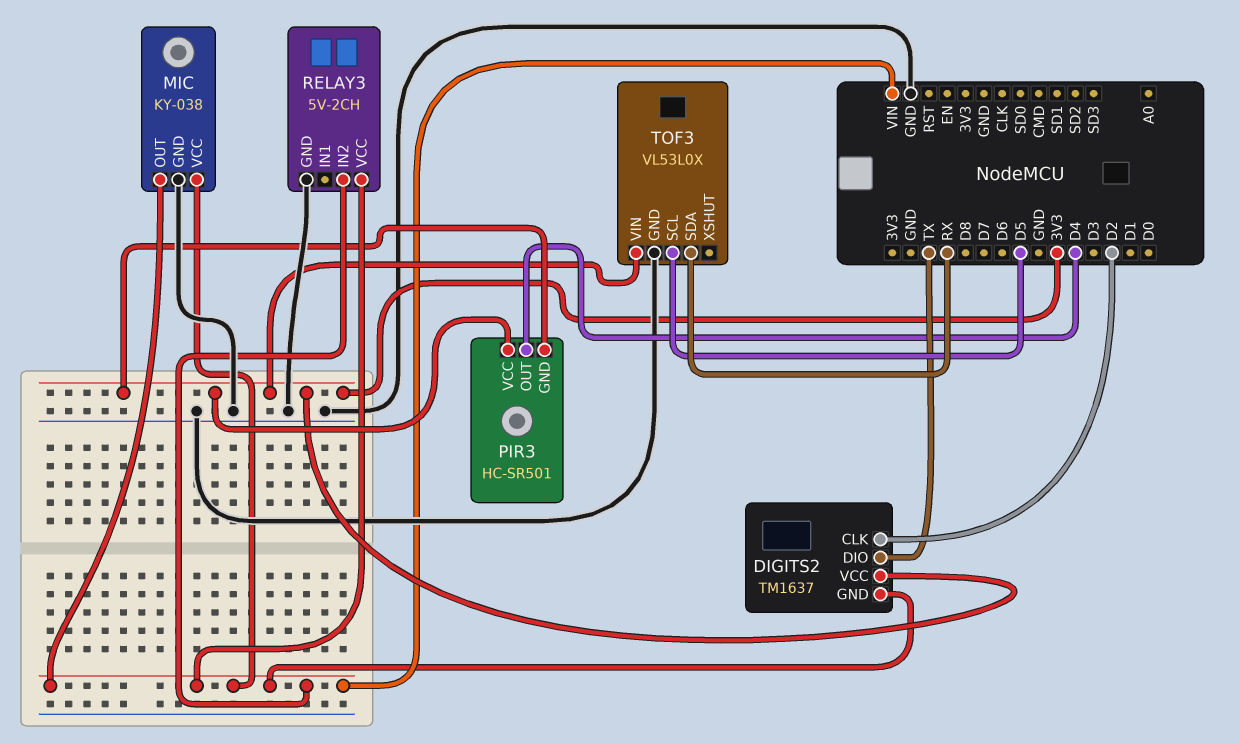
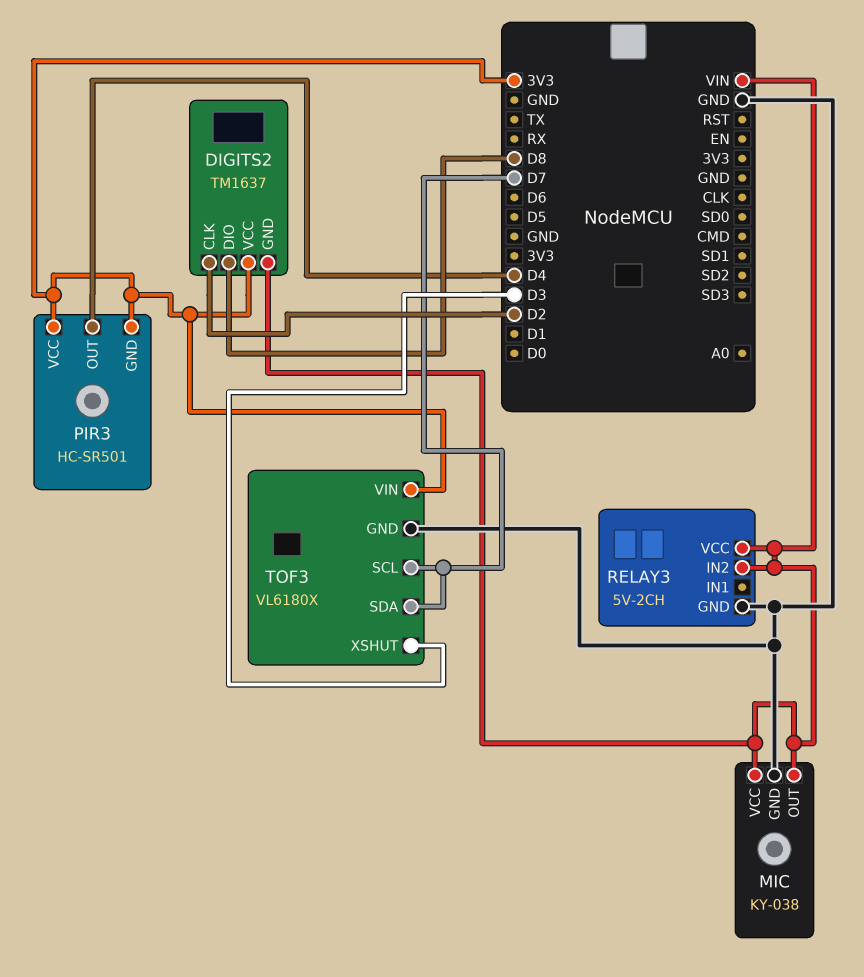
DIGITS2 pin DIO: TX -> D8
TOF3: VL53L0X -> VL6180X
TOF3 pin SCL: D5 -> D7
TOF3 pin SDA: RX -> D7
TOF3 pin XSHUT: none -> D3

